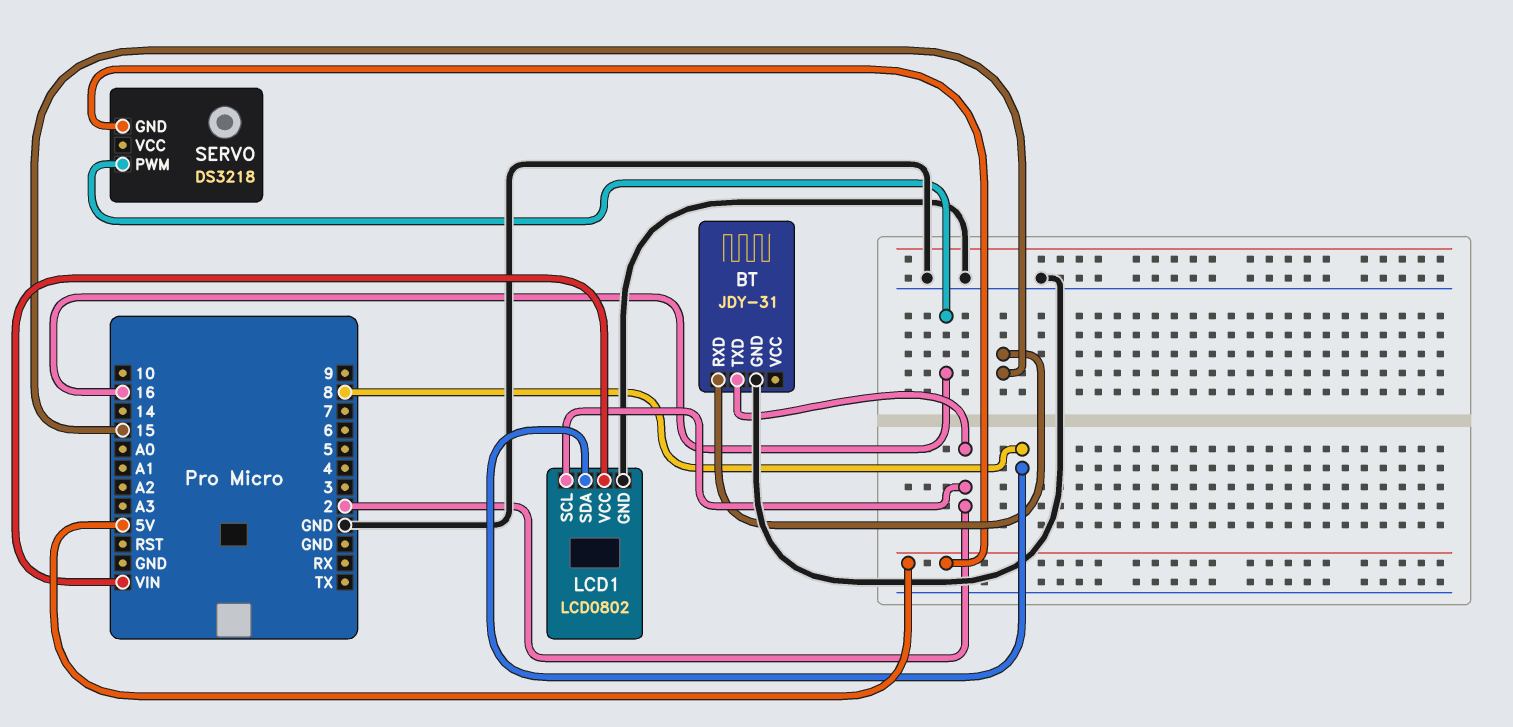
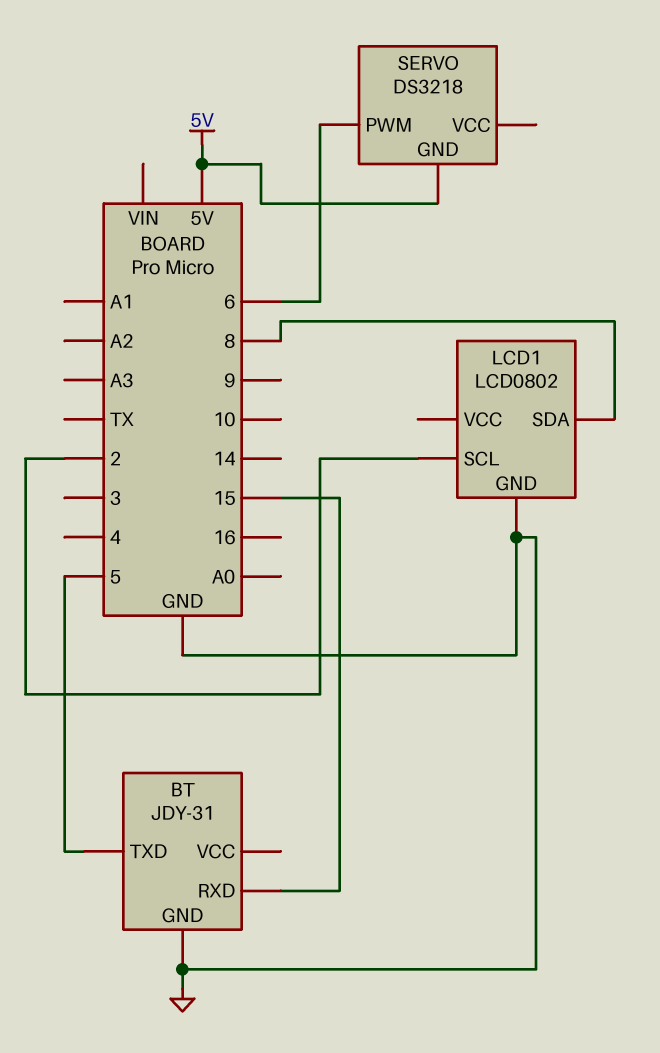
BT pin TXD: 2 -> 5
LCD1 pin VCC: VIN -> none
SERVO pin PWM: 16 -> 6

